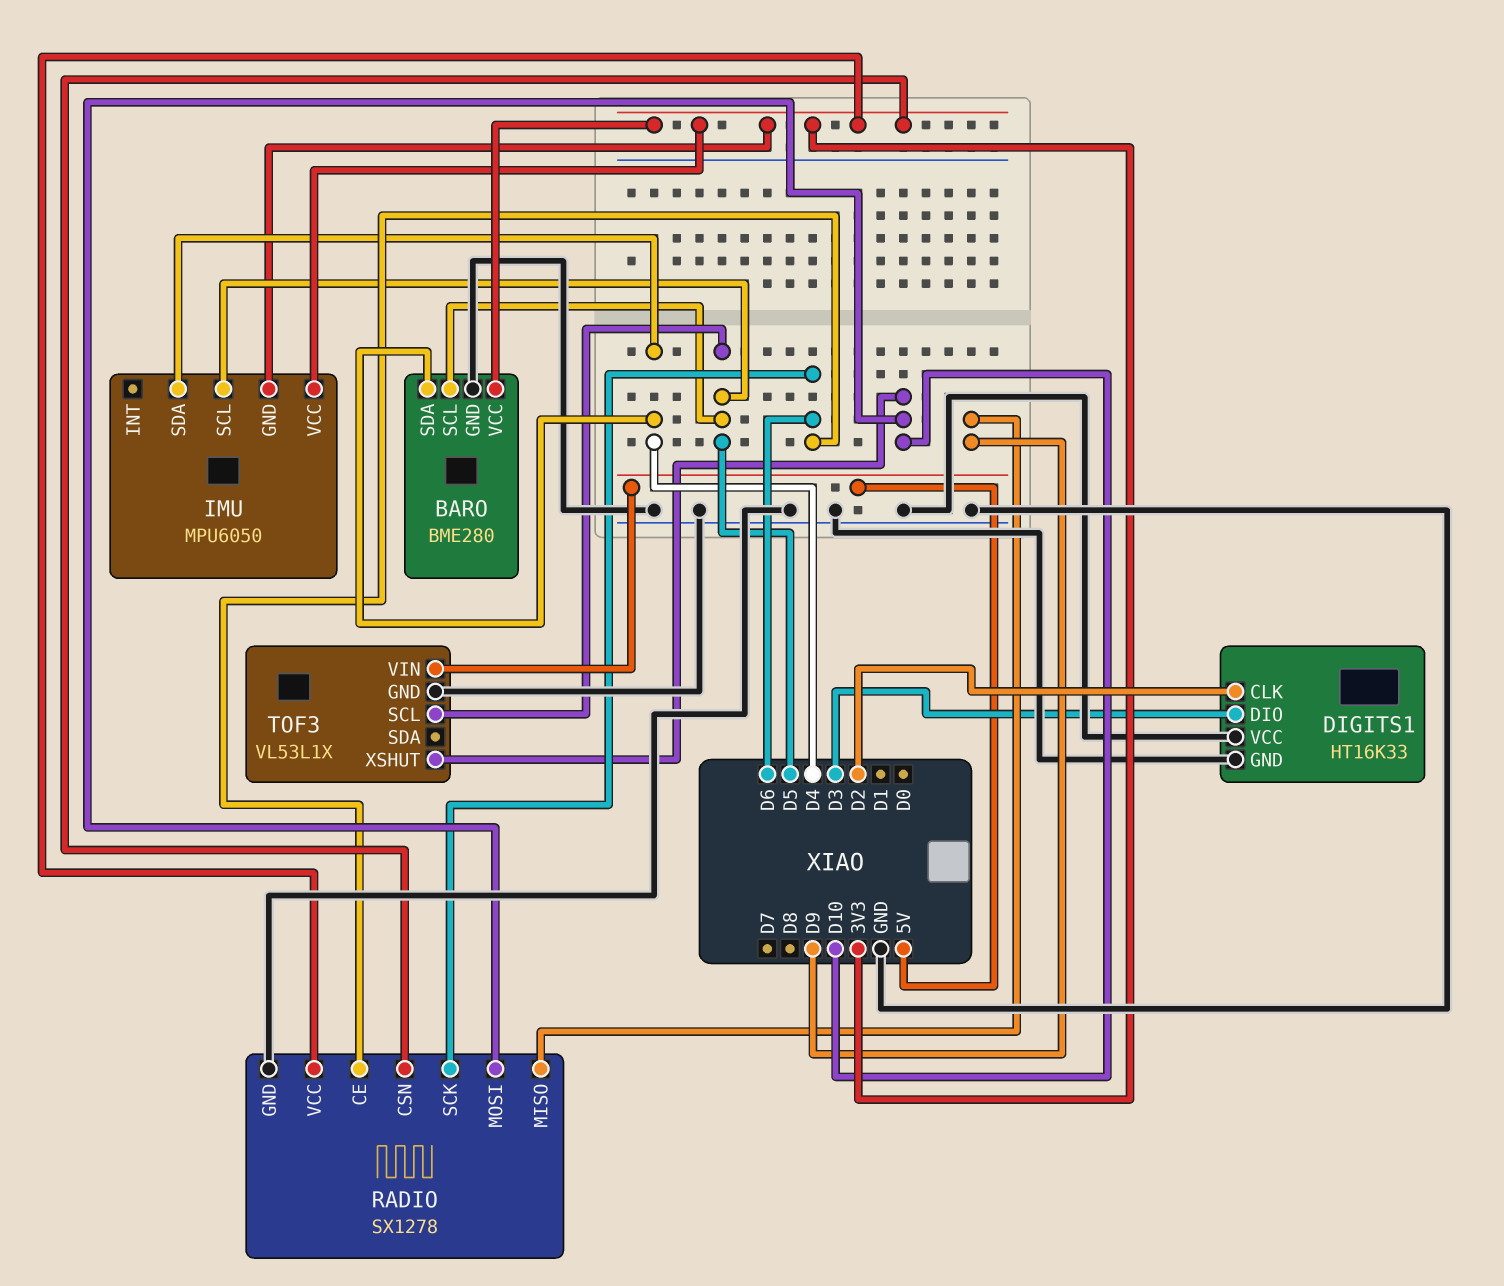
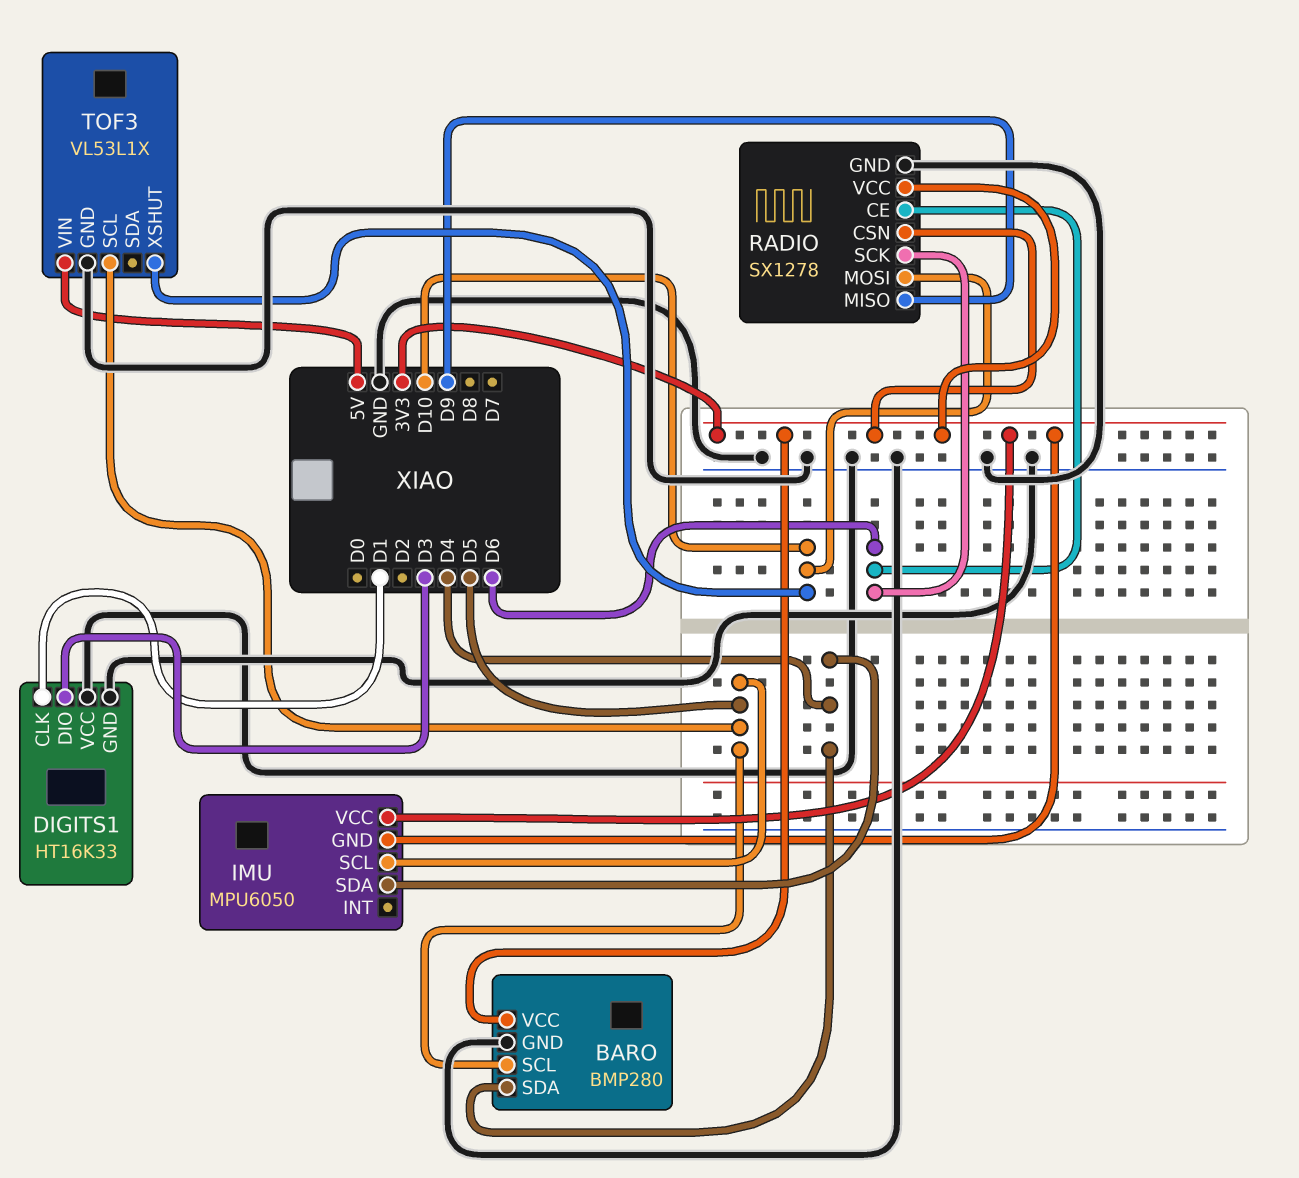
BARO: BME280 -> BMP280
DIGITS1 pin CLK: D2 -> D1

